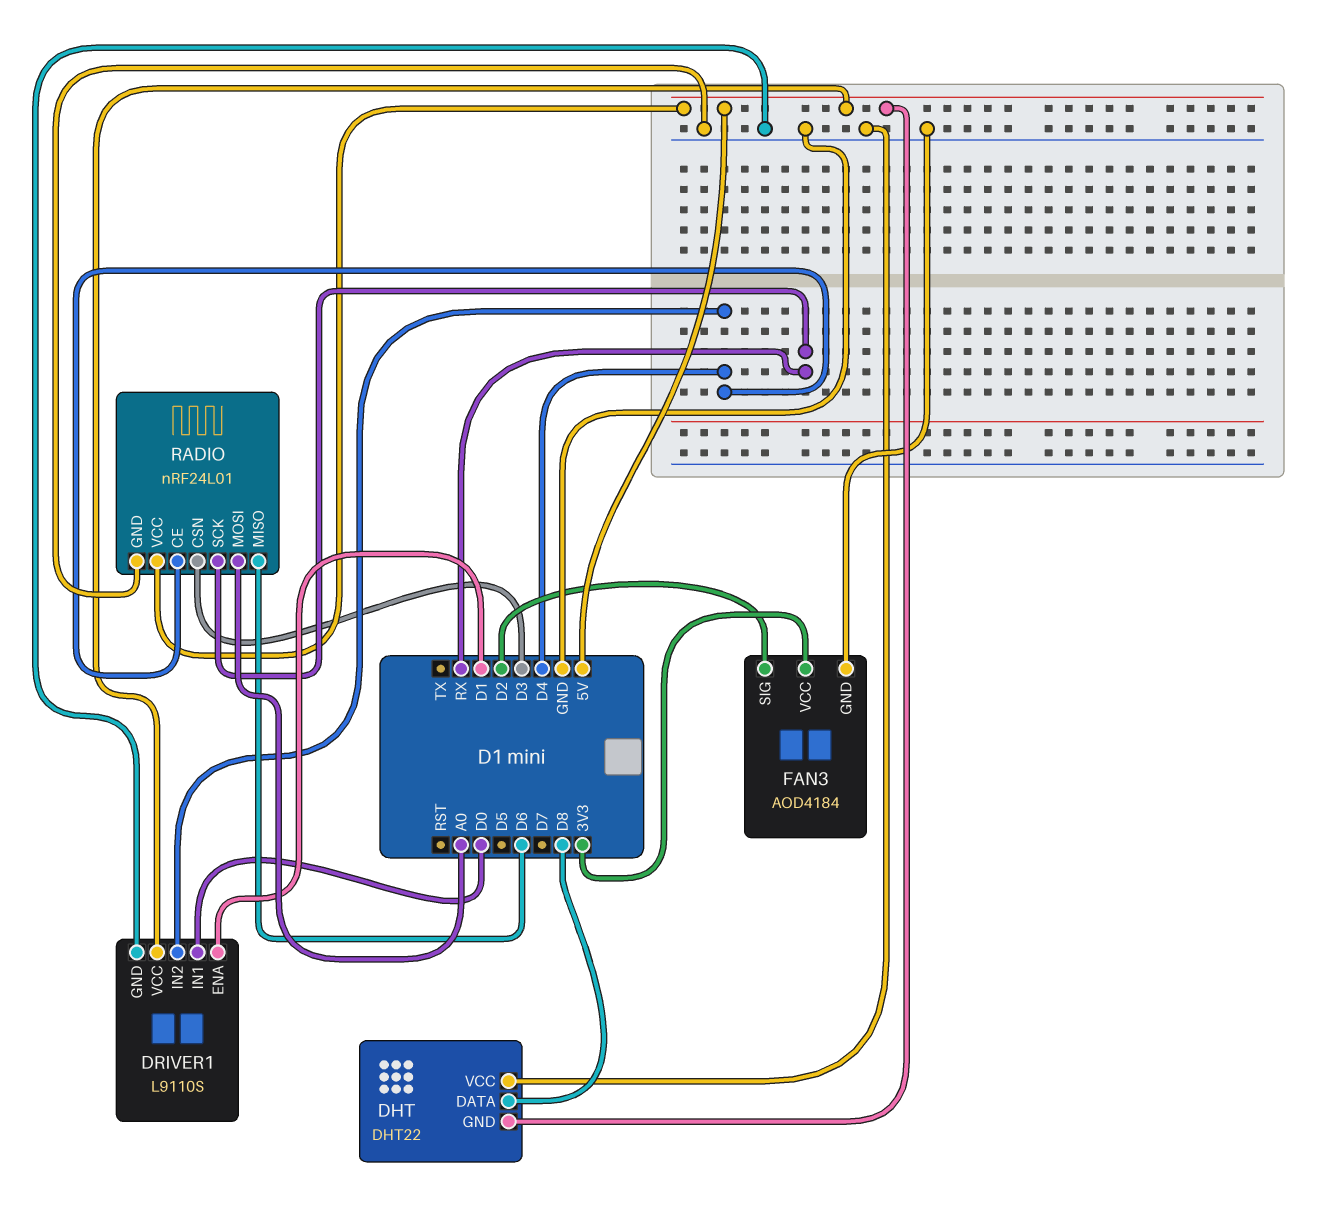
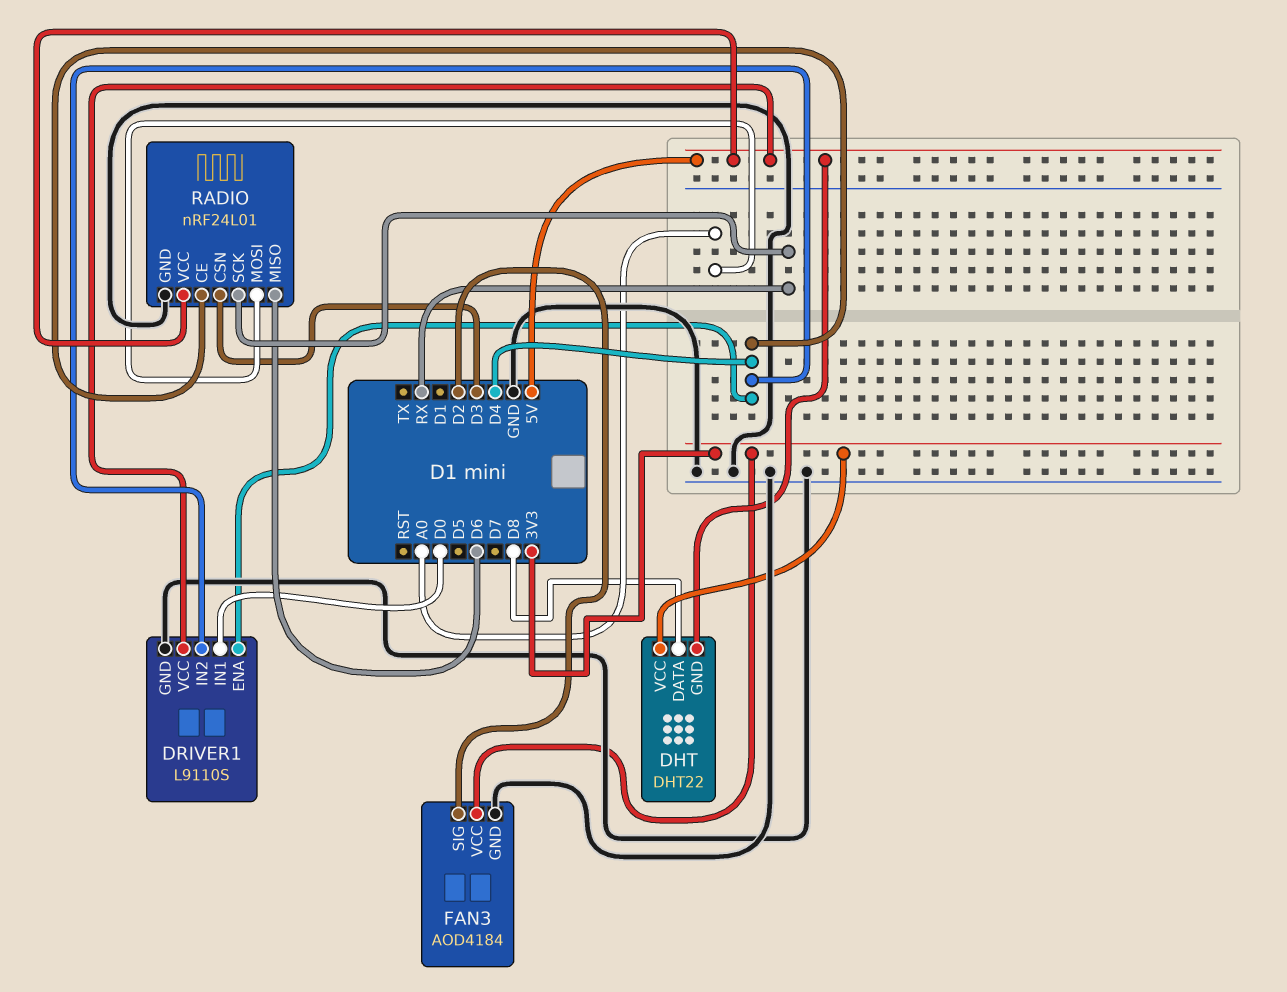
DHT pin VCC: GND -> 3V3
DRIVER1 pin ENA: D1 -> D4

